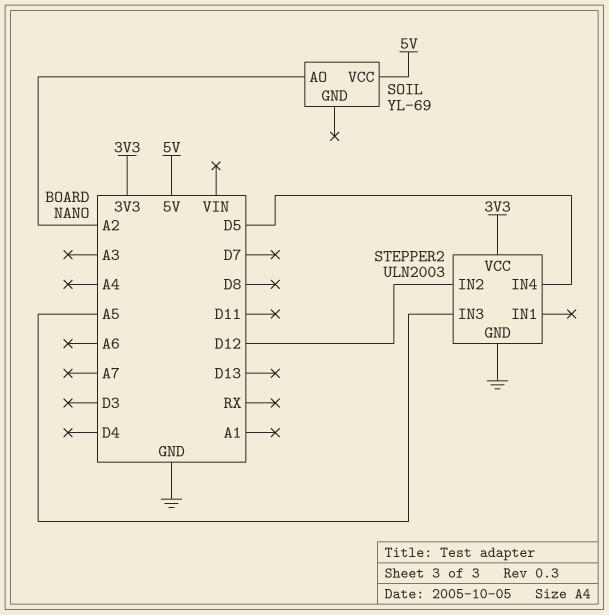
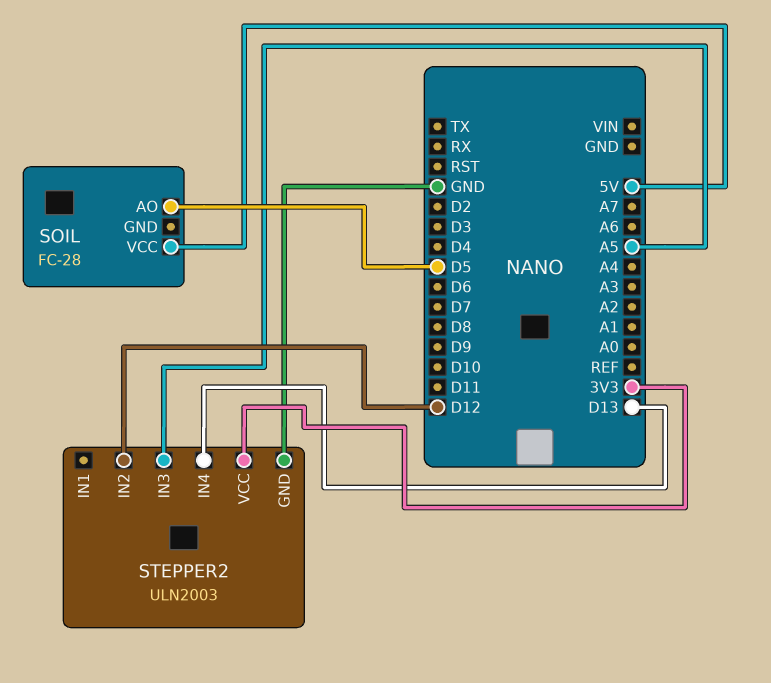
SOIL: YL-69 -> FC-28
SOIL pin AO: A2 -> D5
STEPPER2 pin IN4: D5 -> D13

